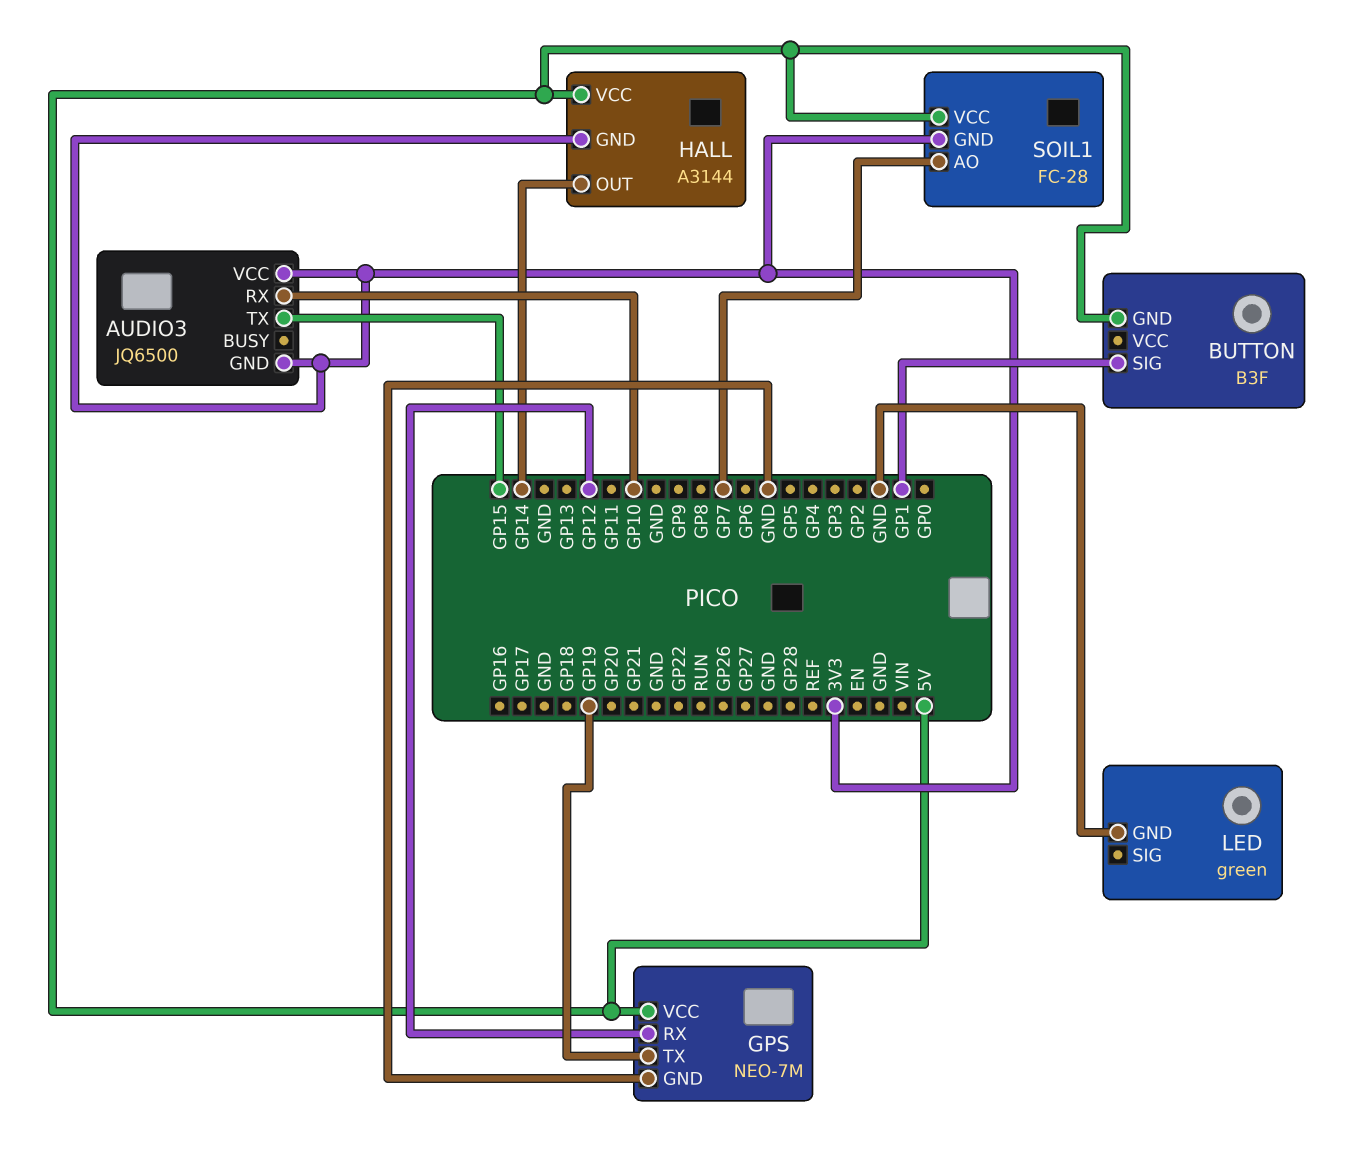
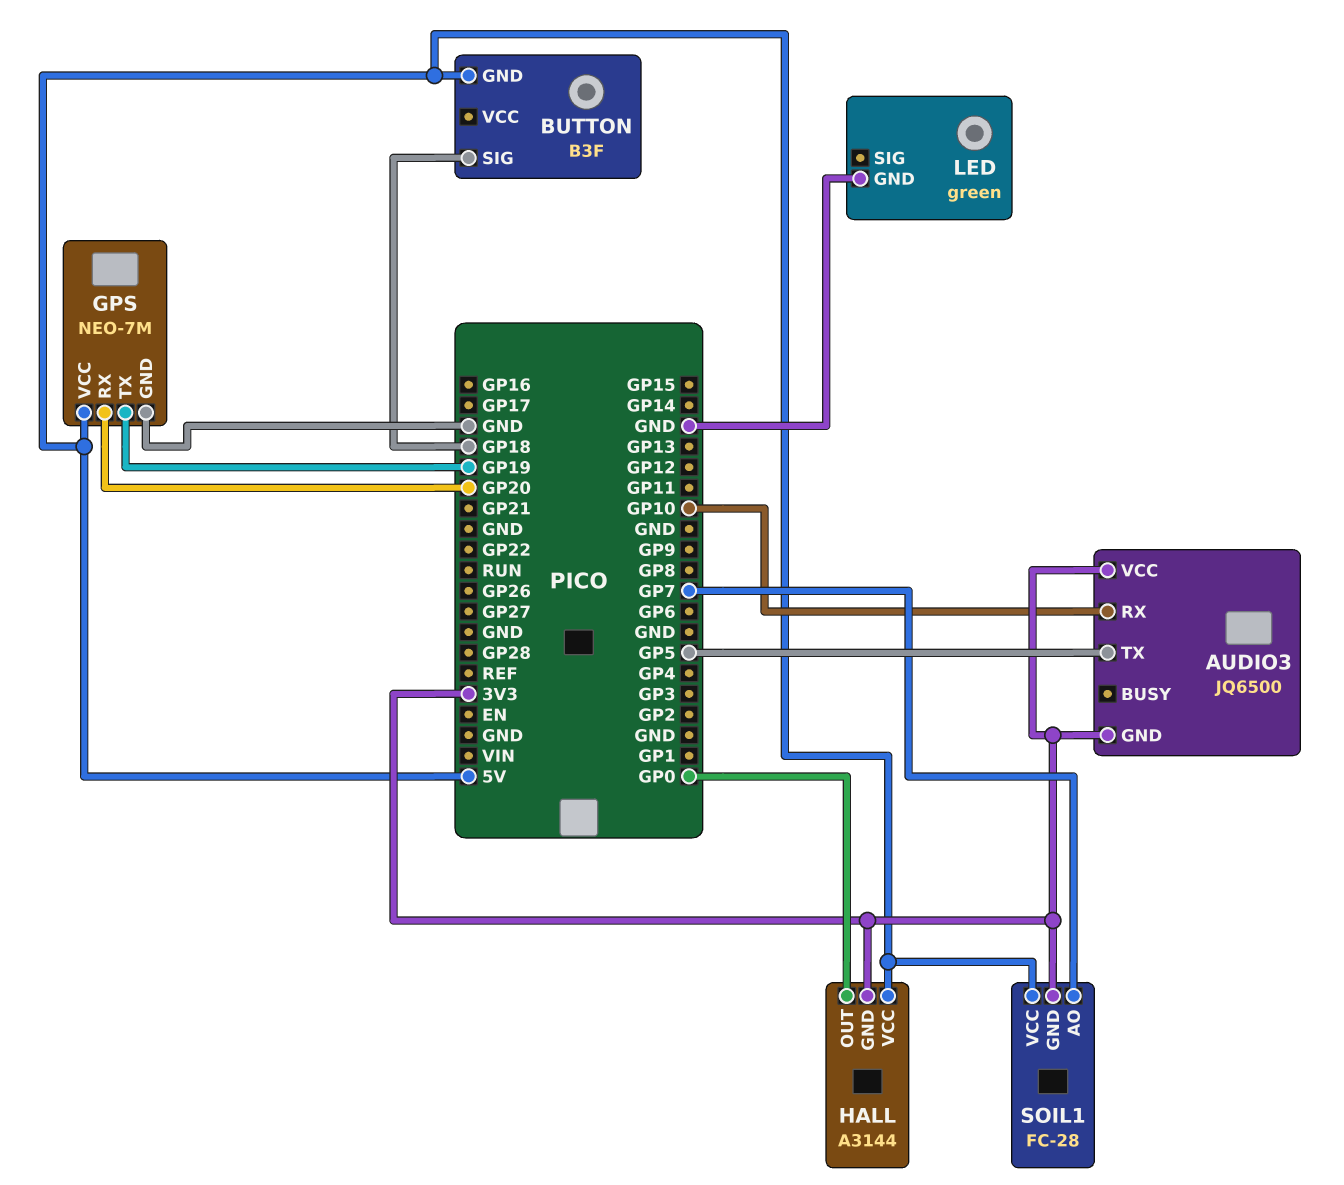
AUDIO3 pin TX: GP15 -> GP5
BUTTON pin SIG: GP1 -> GP18
GPS pin RX: GP12 -> GP20
HALL pin OUT: GP14 -> GP0

